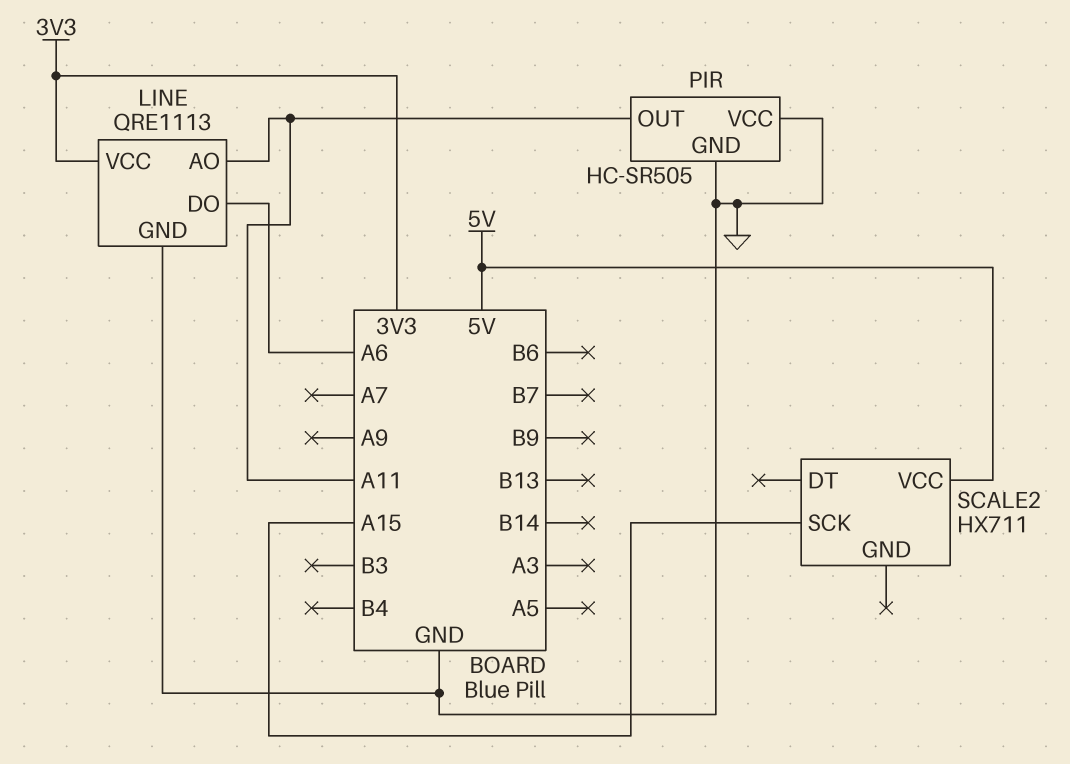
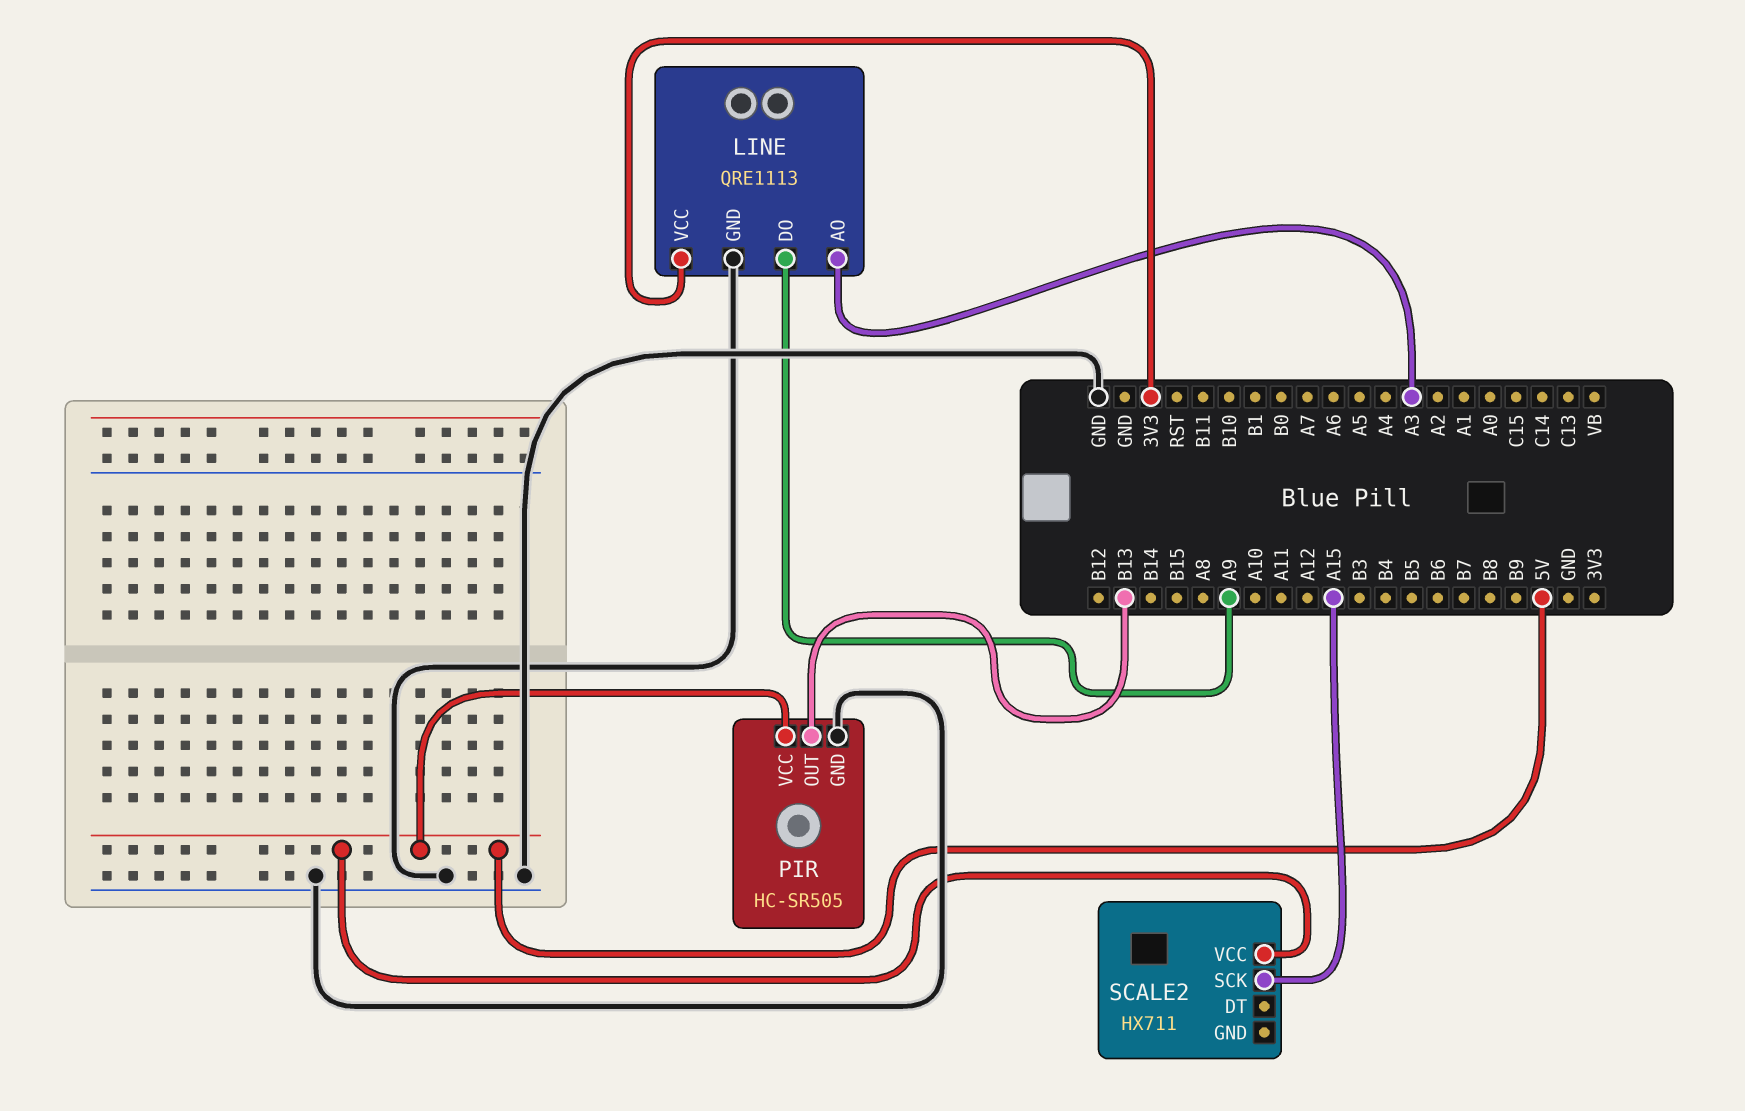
LINE pin AO: A11 -> A3
LINE pin DO: A6 -> A9
PIR pin OUT: A11 -> B13
PIR pin VCC: GND -> 5V

